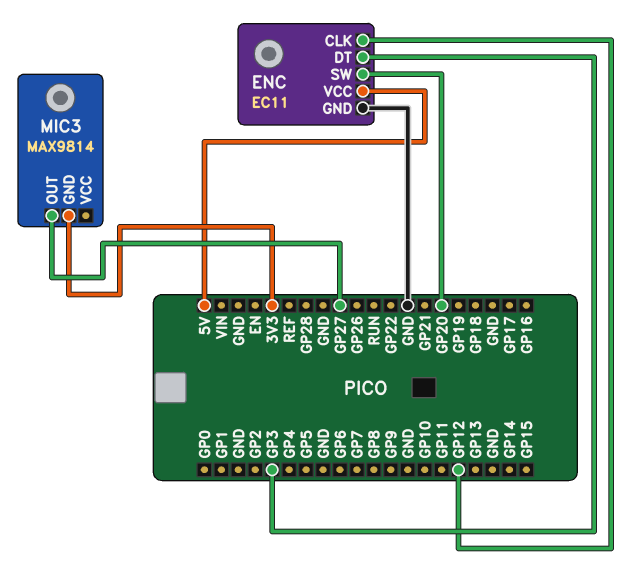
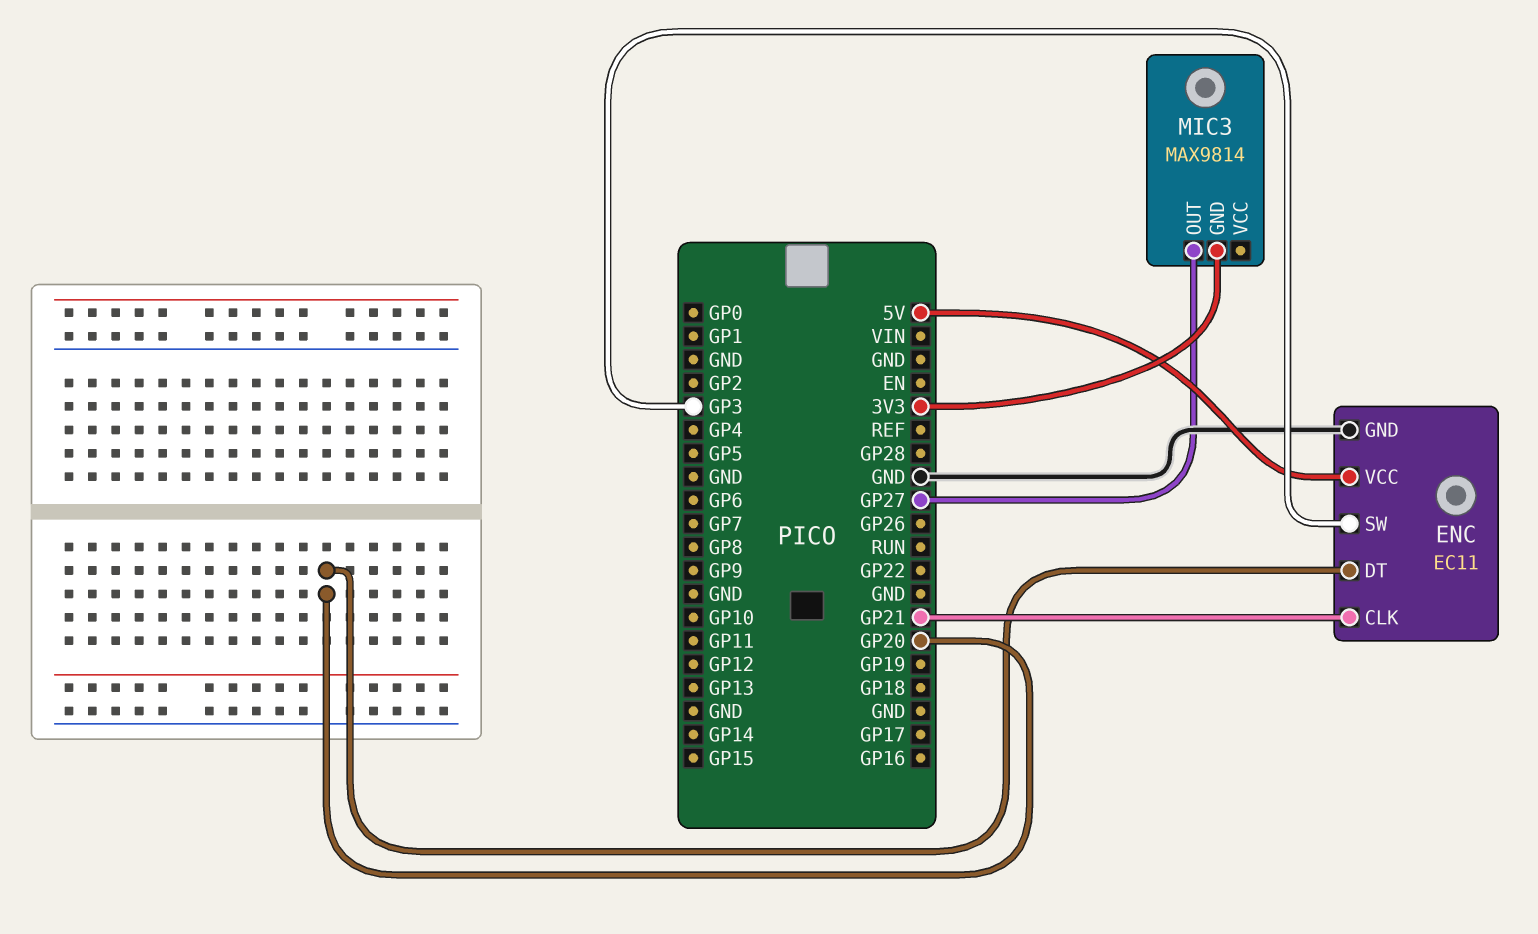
ENC pin CLK: GP12 -> GP21
ENC pin DT: GP3 -> GP20
ENC pin SW: GP20 -> GP3

